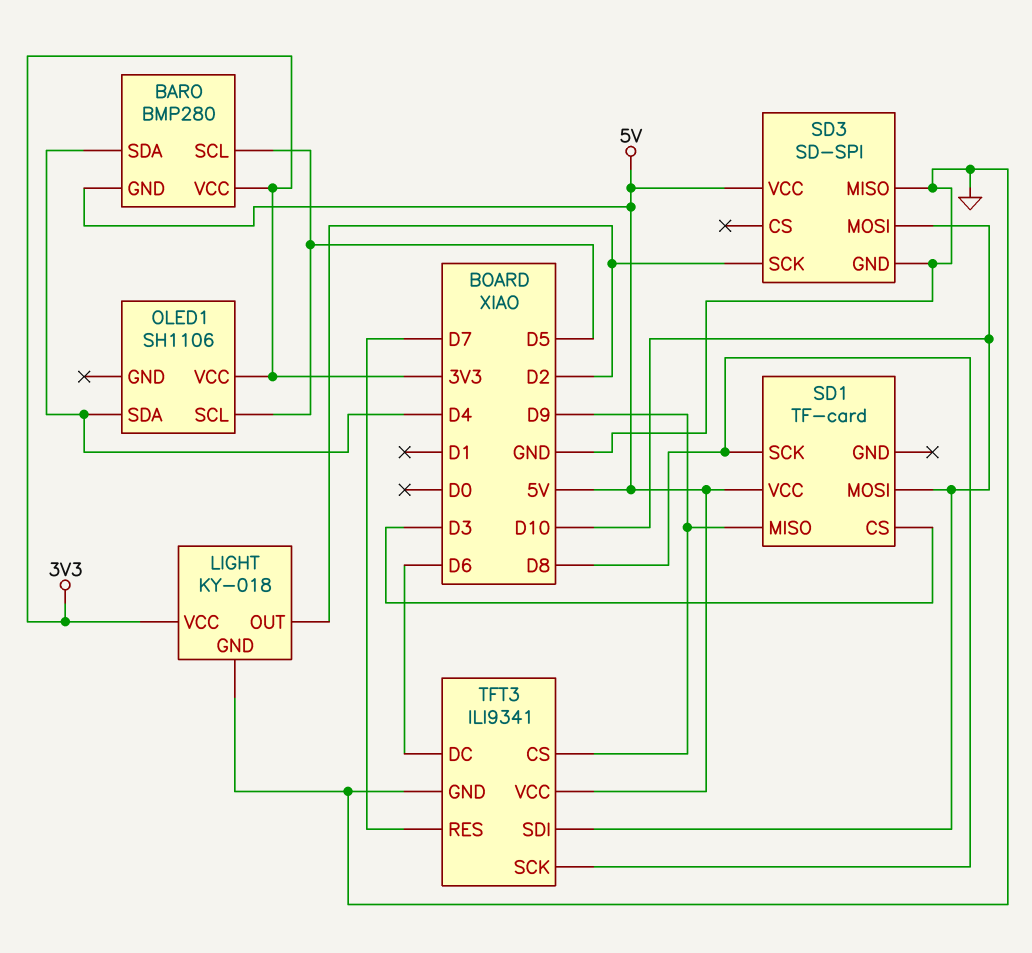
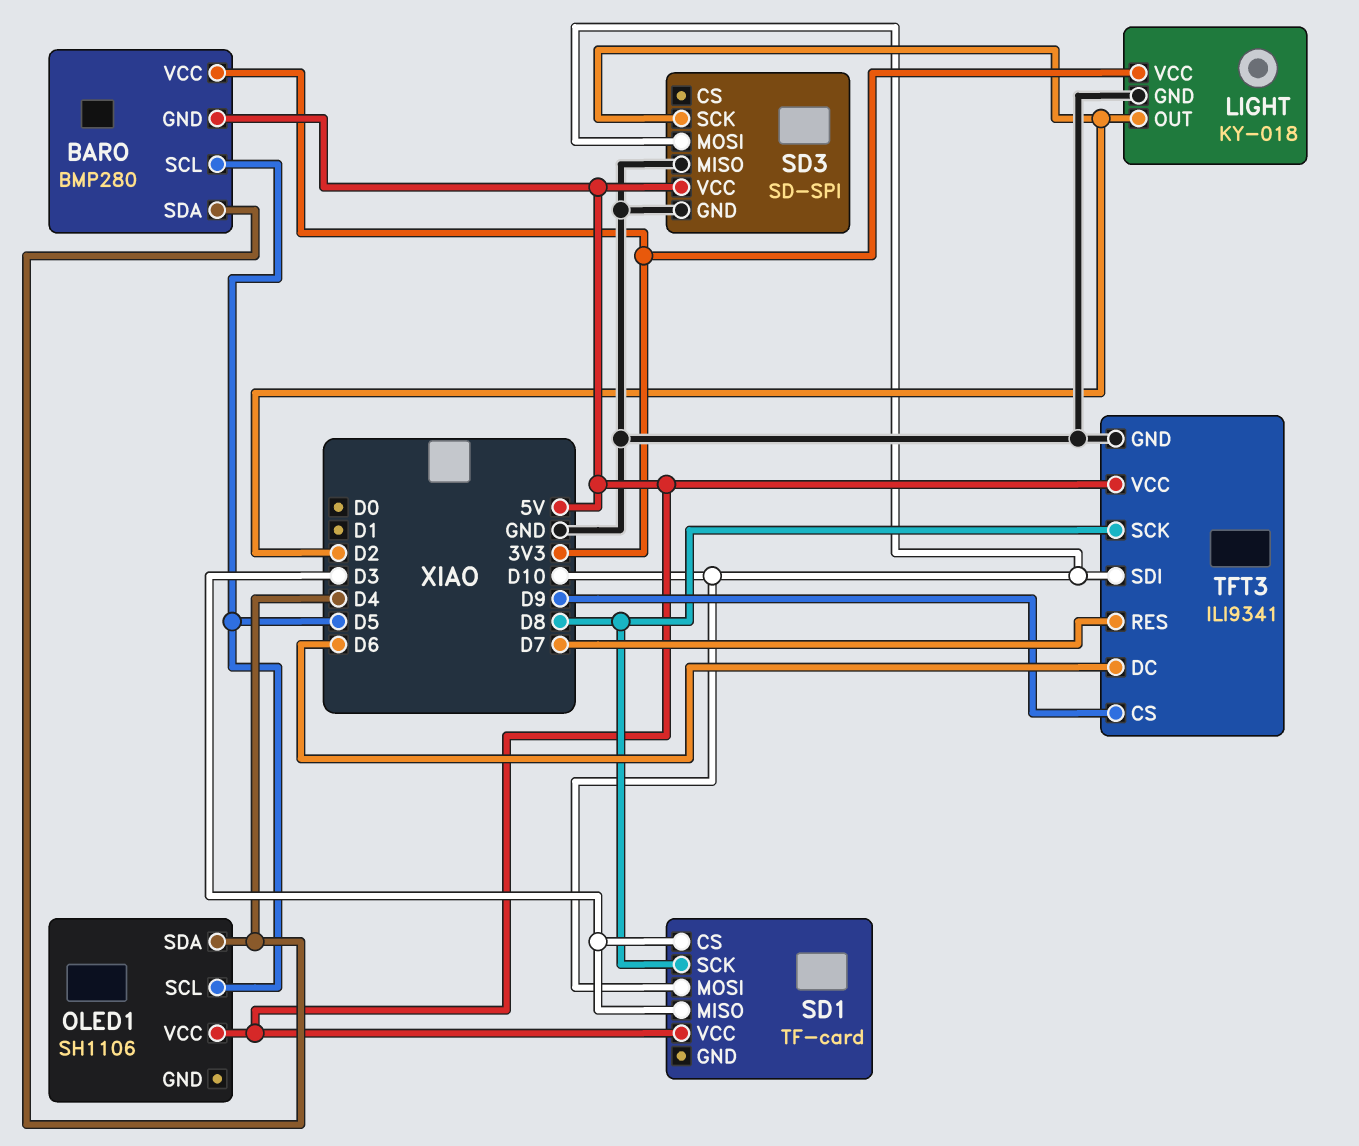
OLED1 pin VCC: 3V3 -> 5V
SD1 pin MISO: D9 -> D3

